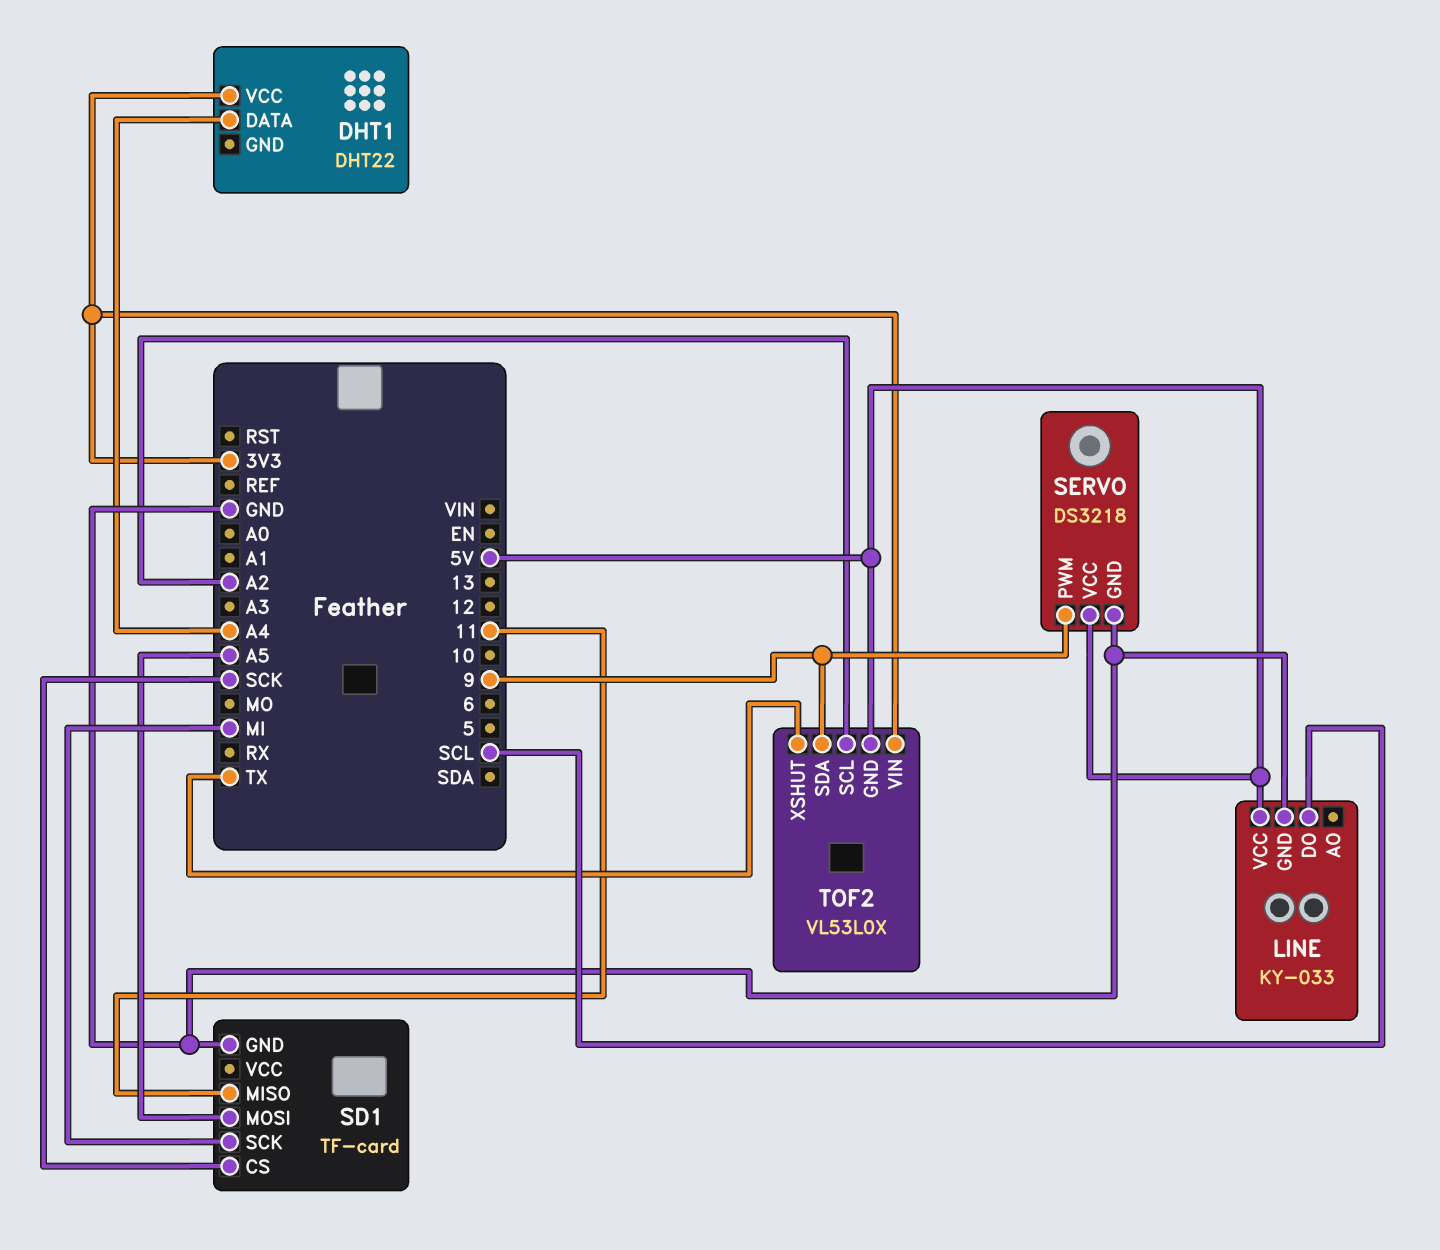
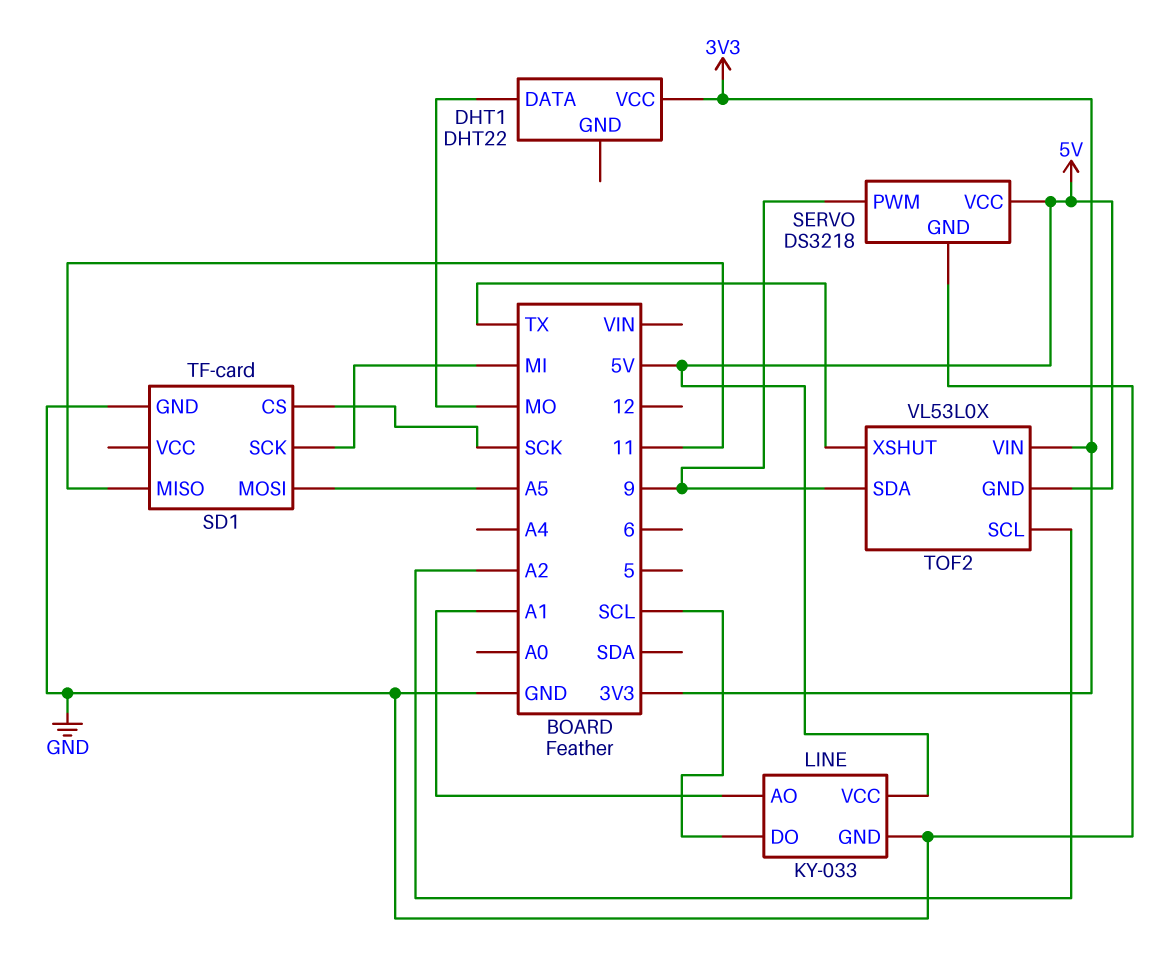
DHT1 pin DATA: A4 -> MO
LINE pin AO: none -> A1

